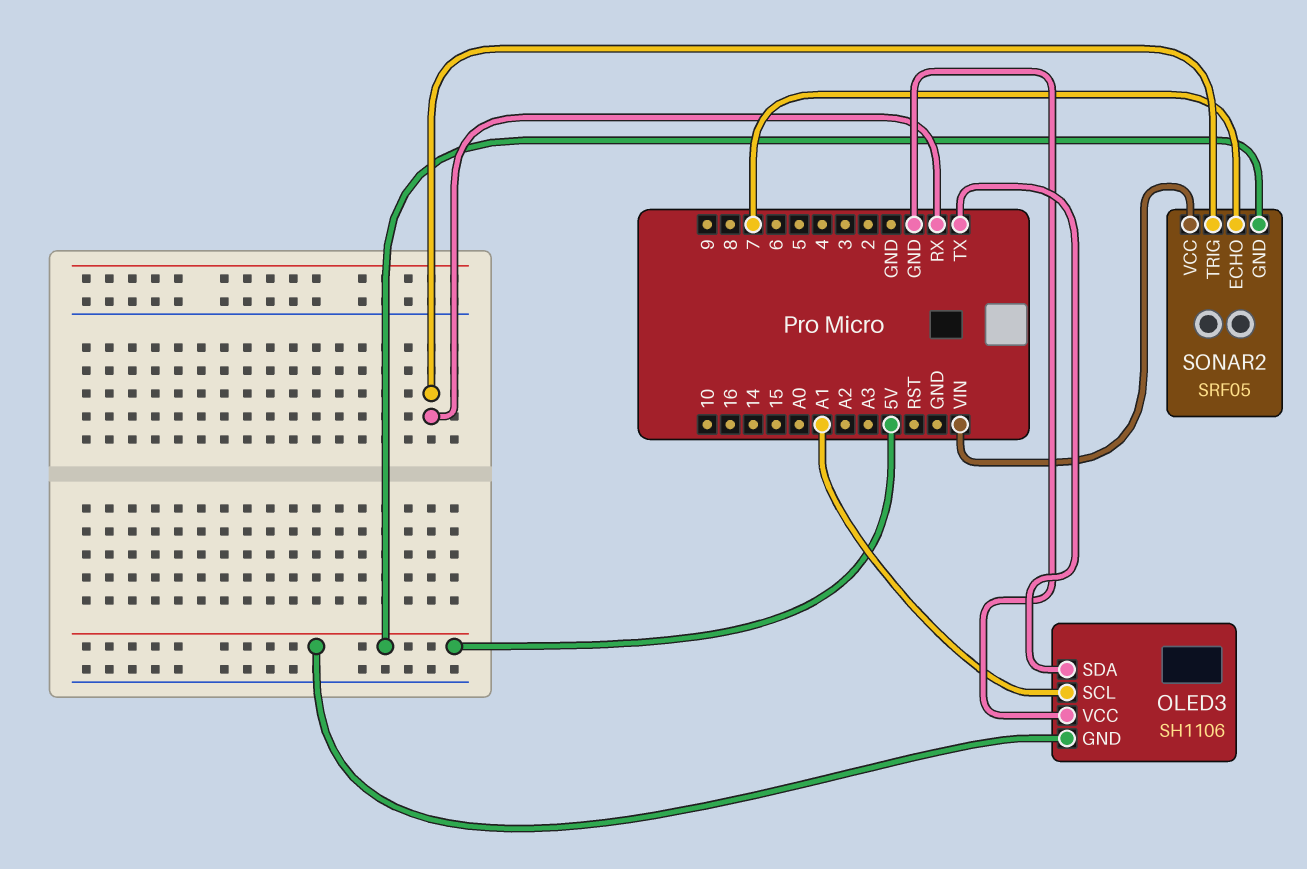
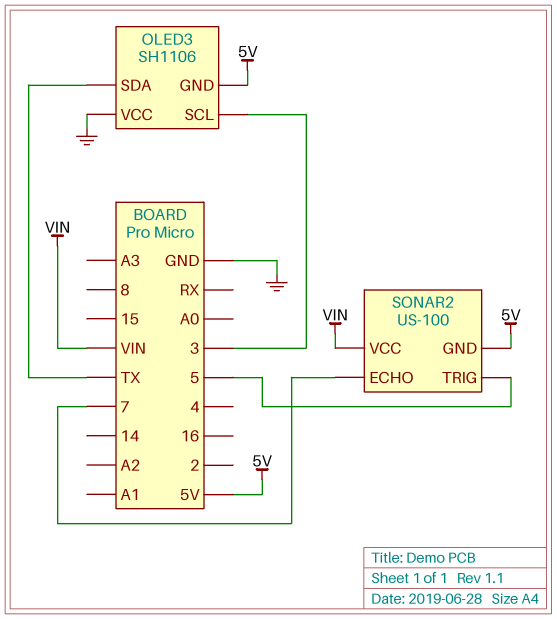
OLED3 pin SCL: A1 -> 3
SONAR2: SRF05 -> US-100
SONAR2 pin TRIG: RX -> 5

